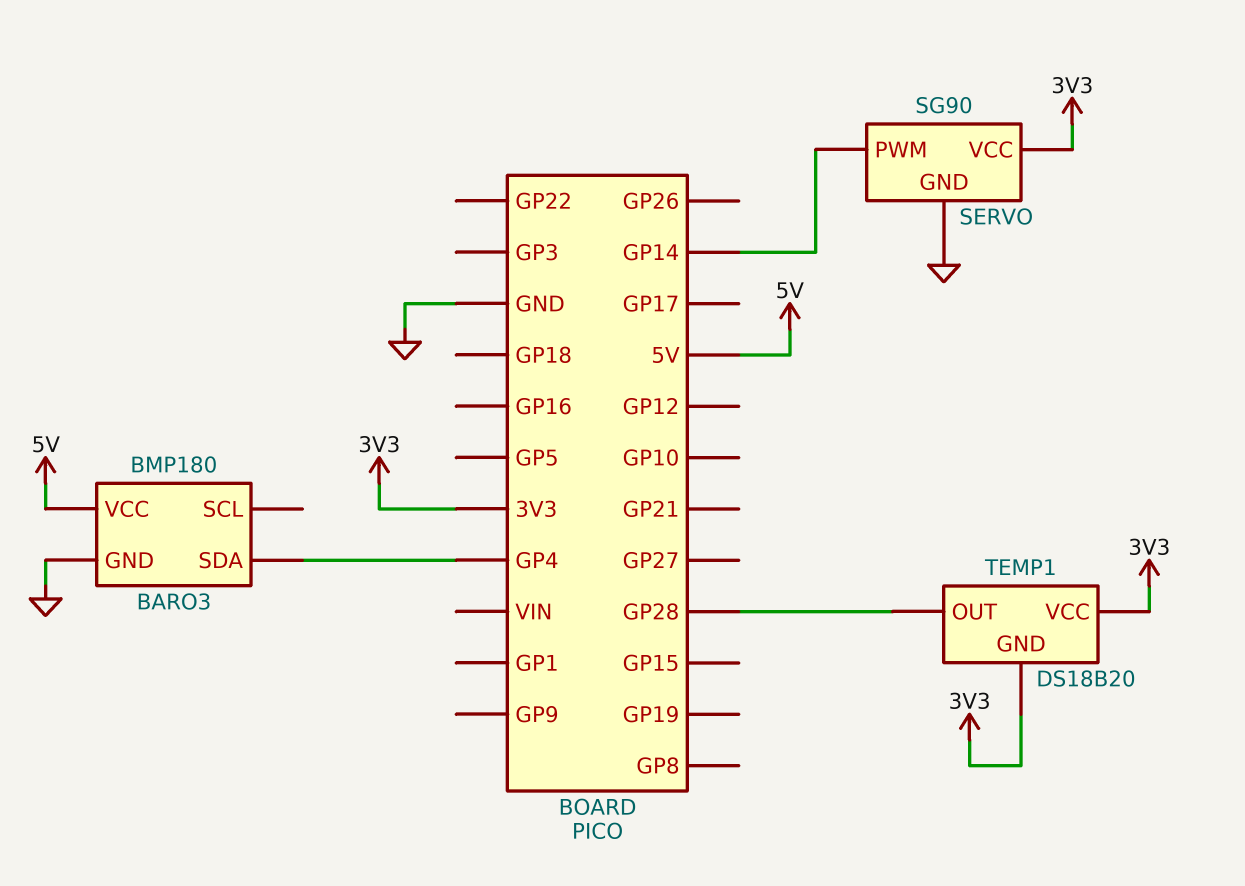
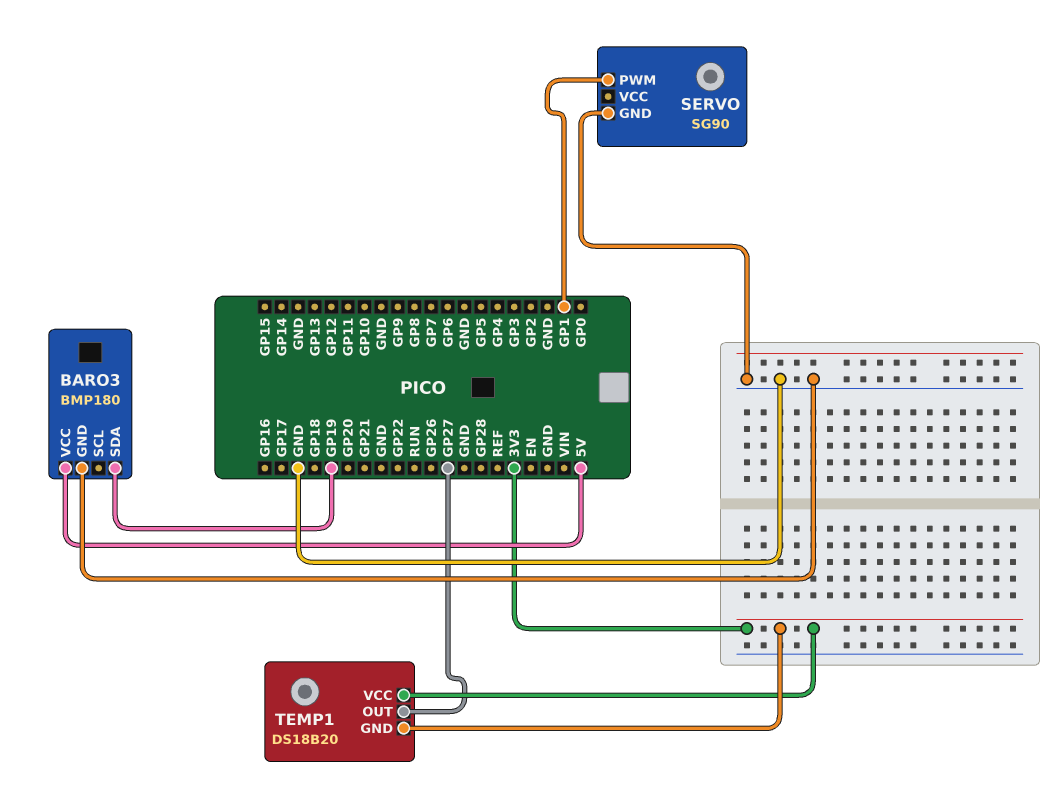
BARO3 pin SDA: GP4 -> GP19
SERVO pin PWM: GP14 -> GP1
SERVO pin VCC: 3V3 -> none
TEMP1 pin OUT: GP28 -> GP27

